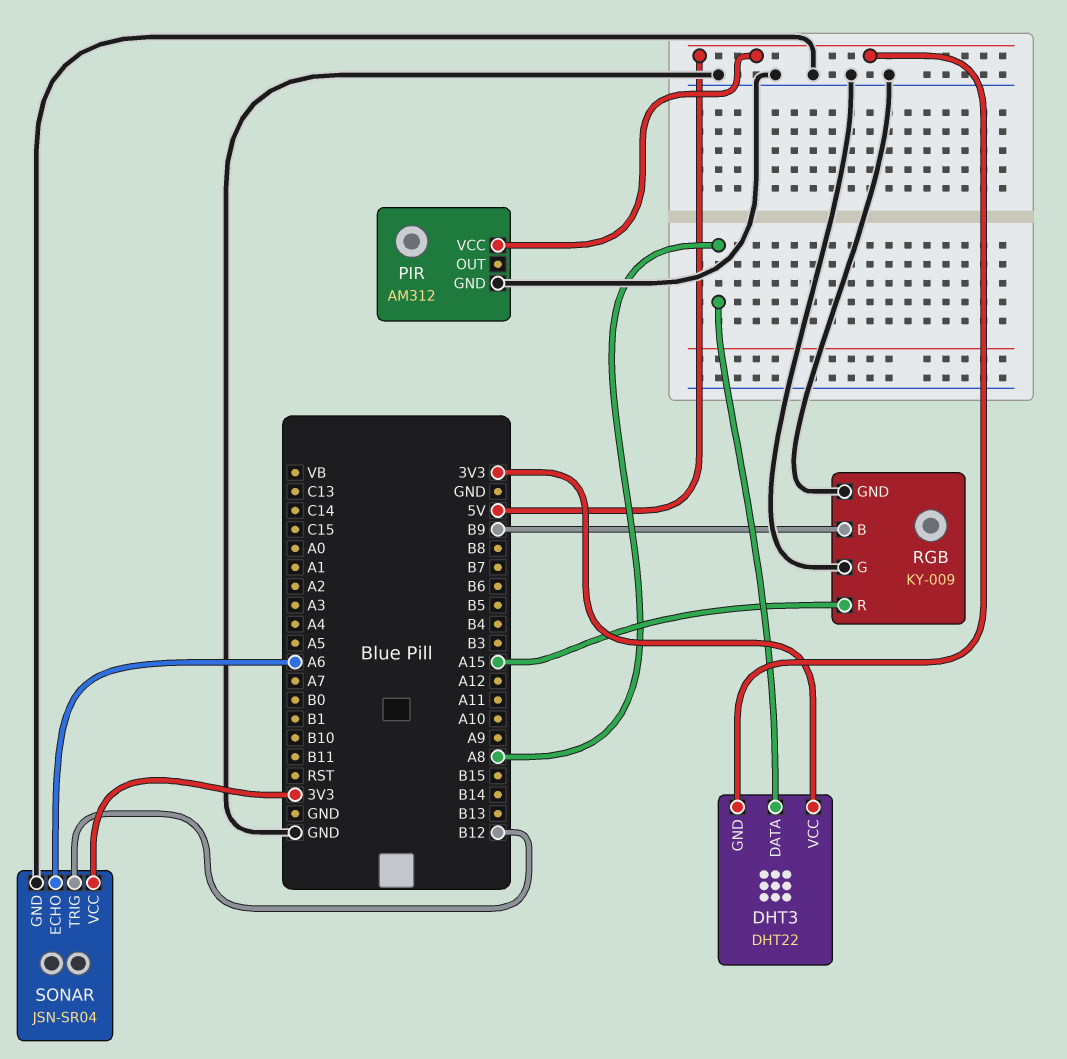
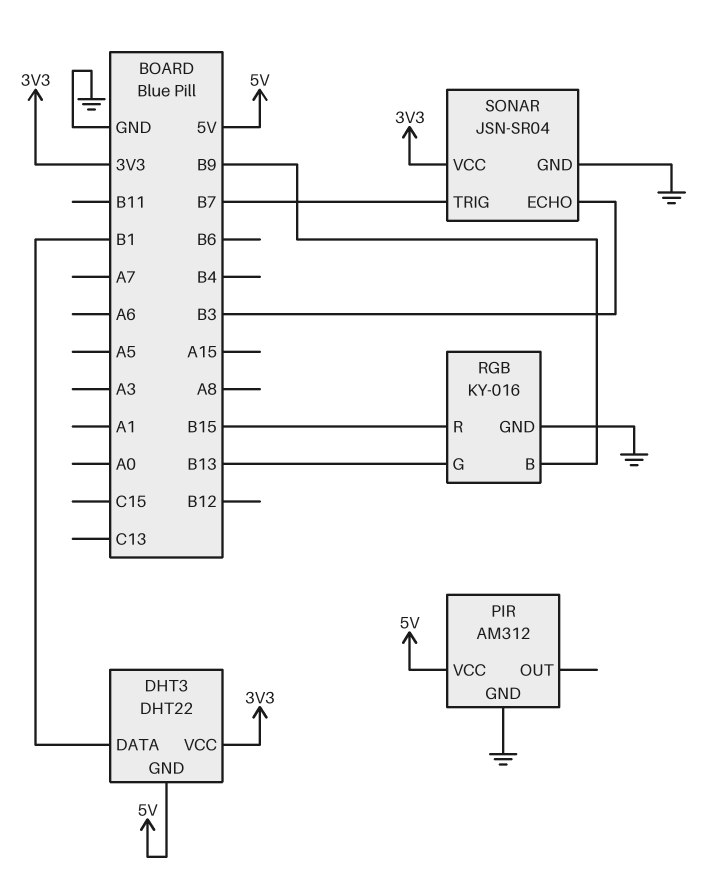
DHT3 pin DATA: A8 -> B1
RGB: KY-009 -> KY-016
RGB pin G: GND -> B13
RGB pin R: A15 -> B15
SONAR pin ECHO: A6 -> B3
SONAR pin TRIG: B12 -> B7

